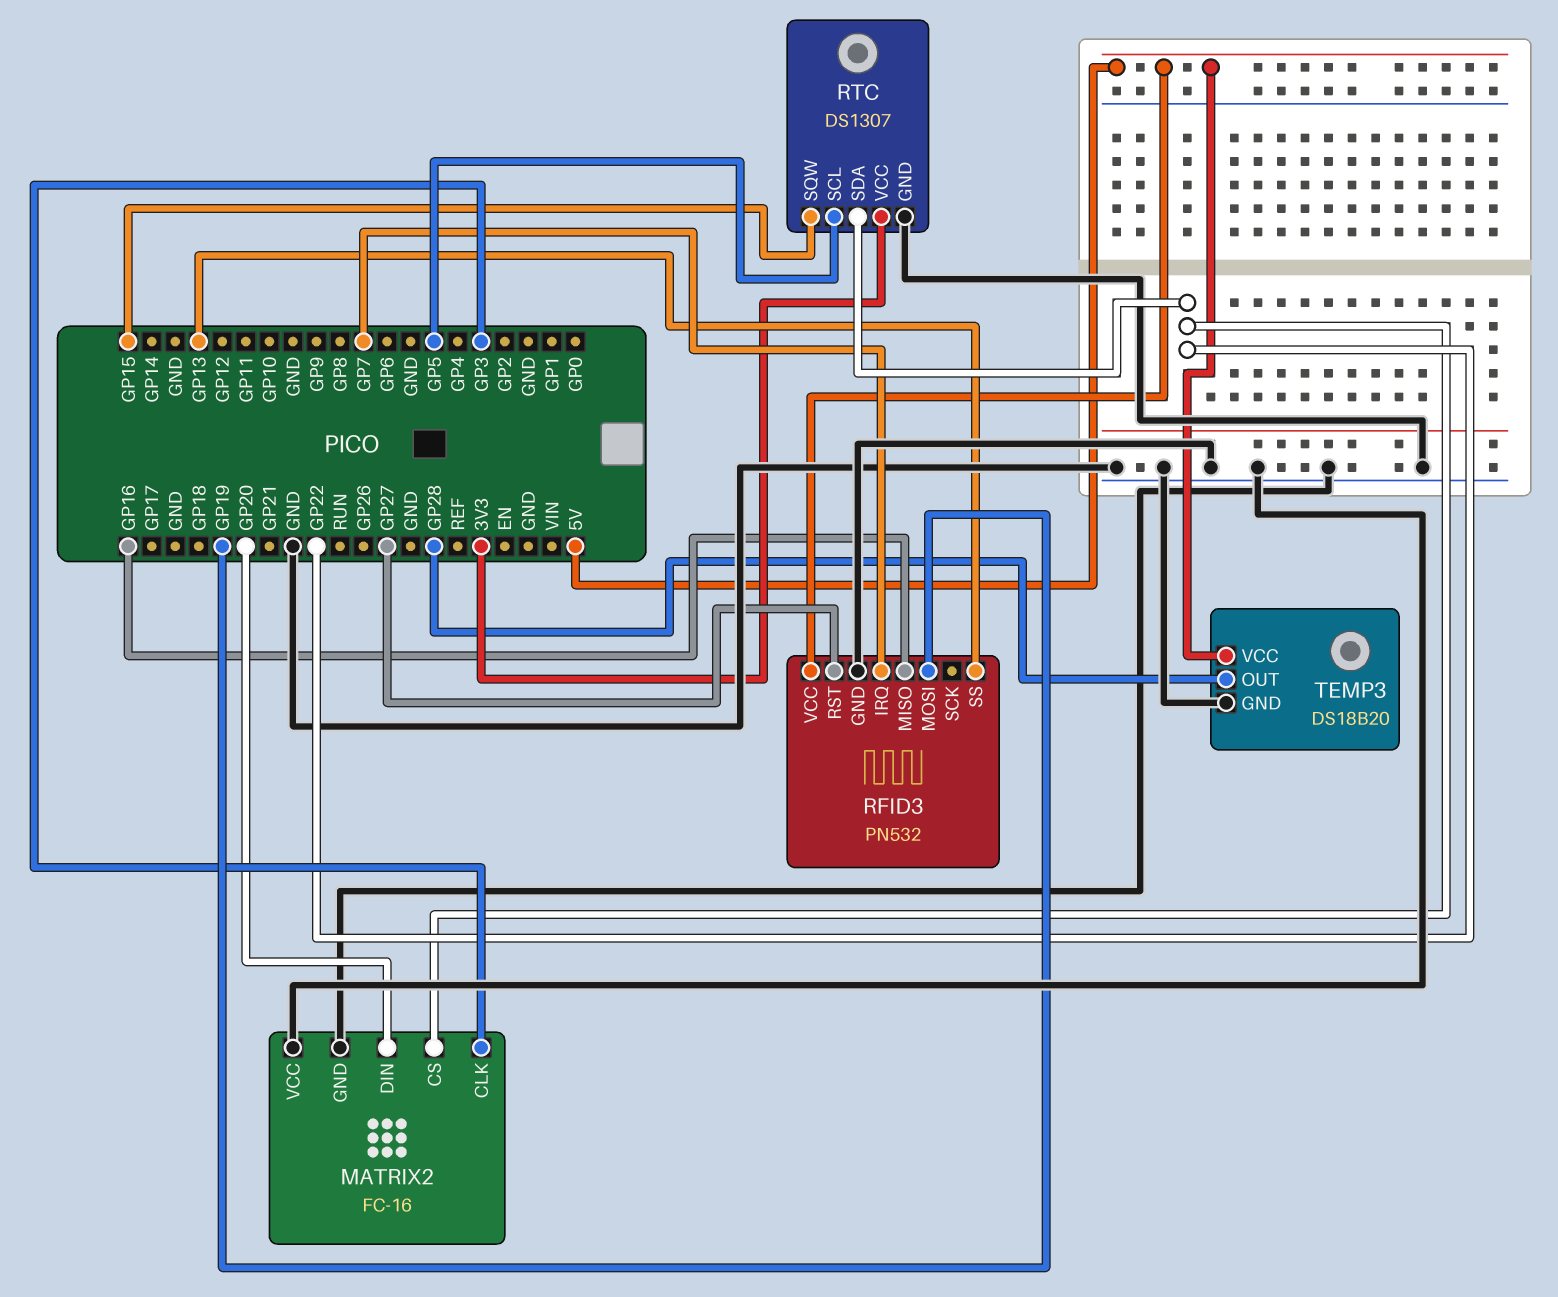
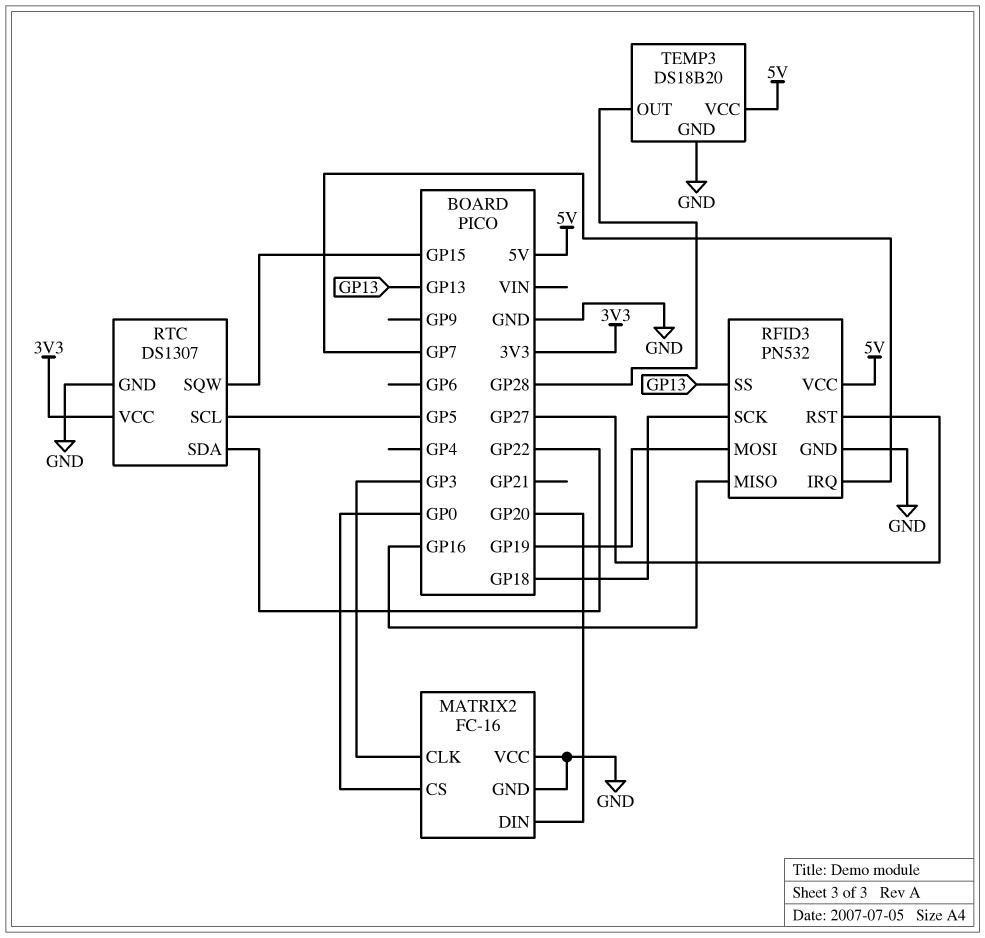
MATRIX2 pin CS: GP22 -> GP0
RFID3 pin SCK: none -> GP18

